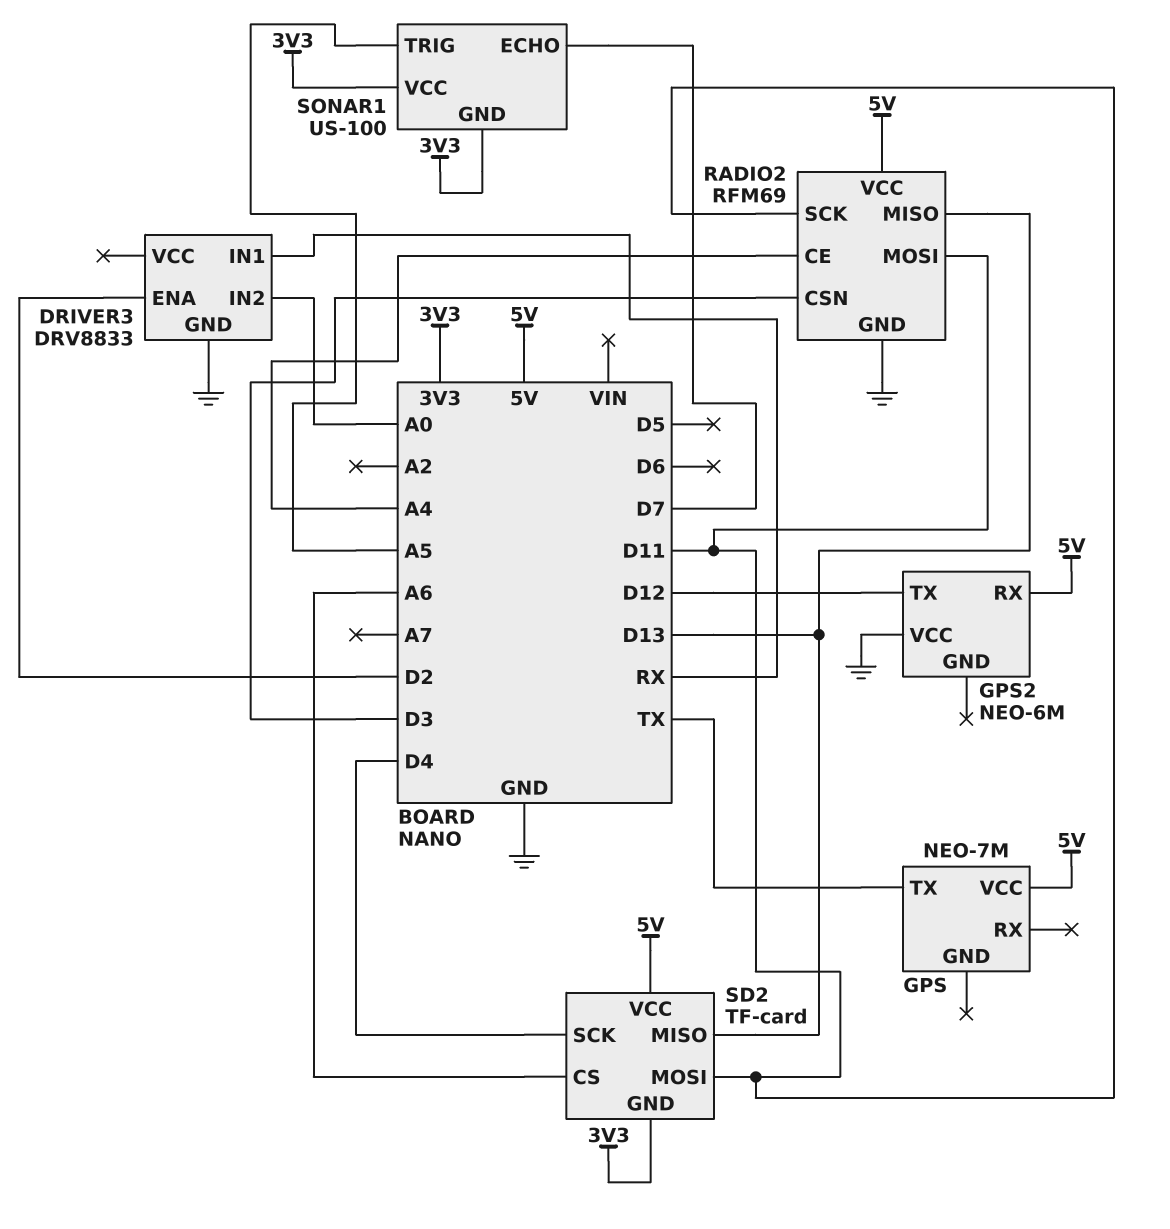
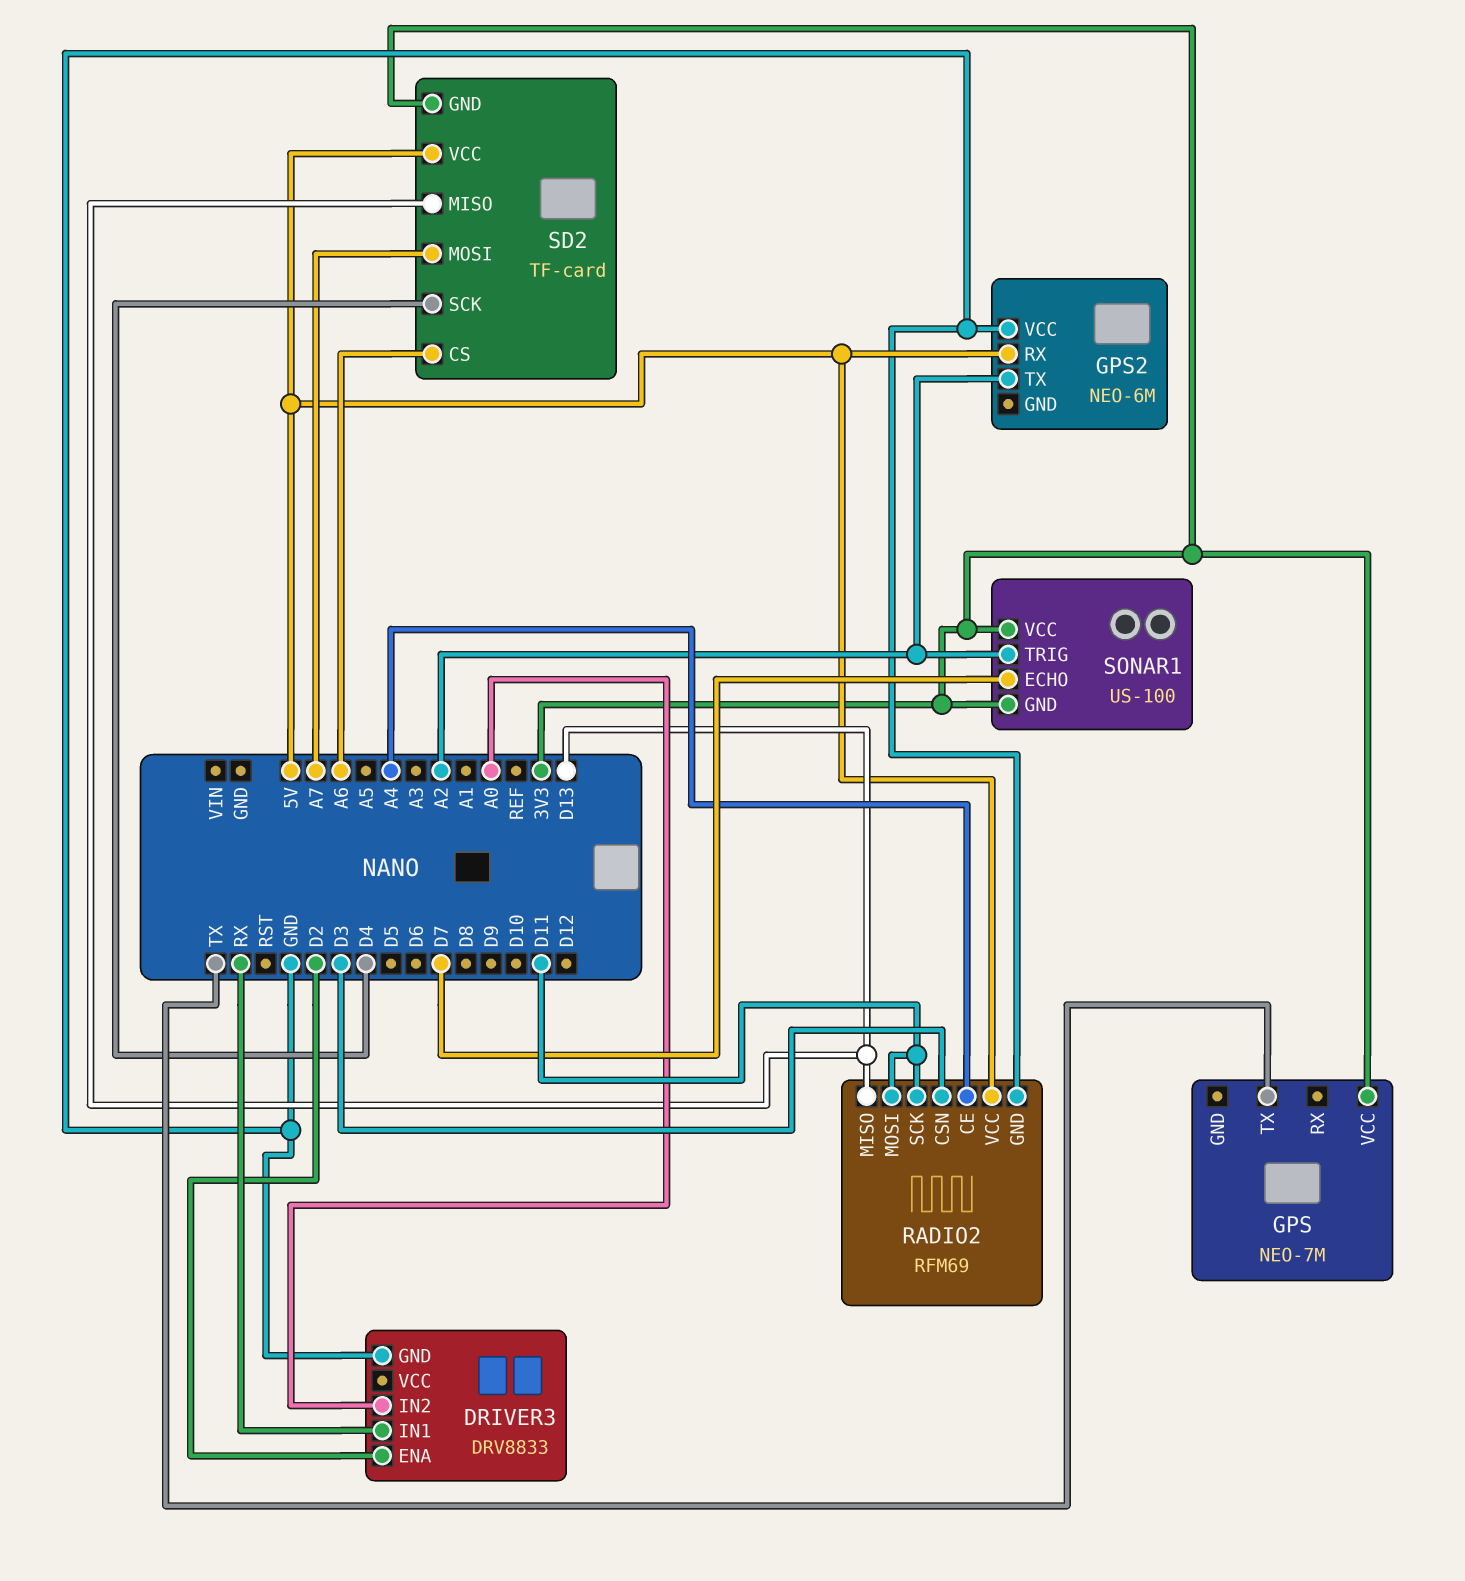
GPS pin VCC: 5V -> 3V3
GPS2 pin TX: D12 -> A2
SD2 pin MOSI: D11 -> A7
SONAR1 pin TRIG: A5 -> A2

